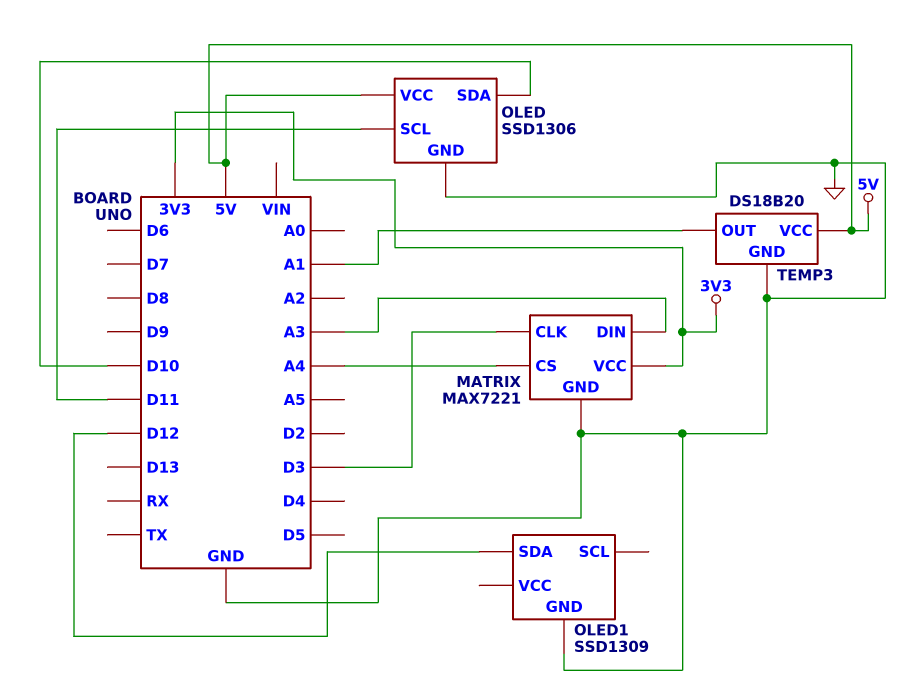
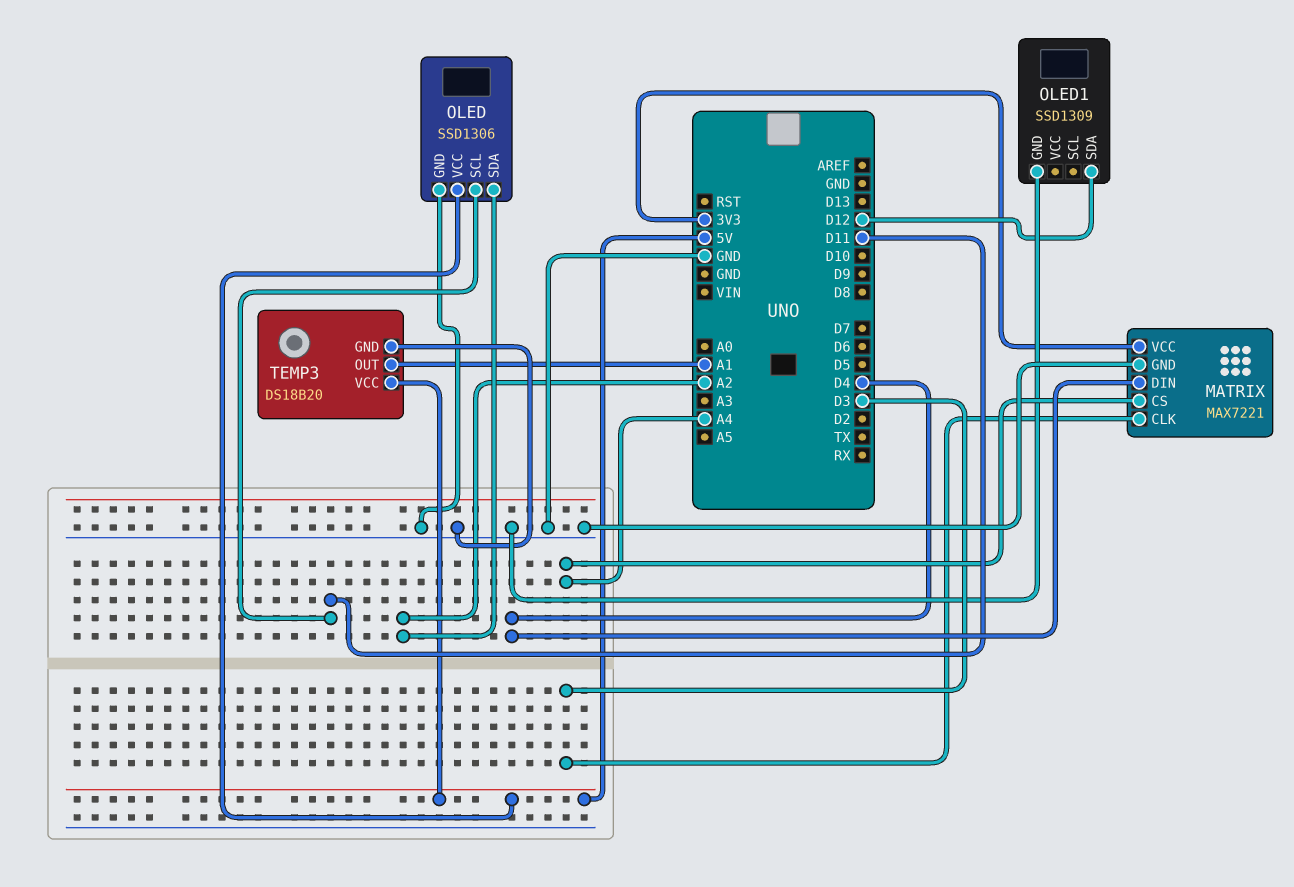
MATRIX pin DIN: A3 -> D4
OLED pin SDA: D10 -> A2

